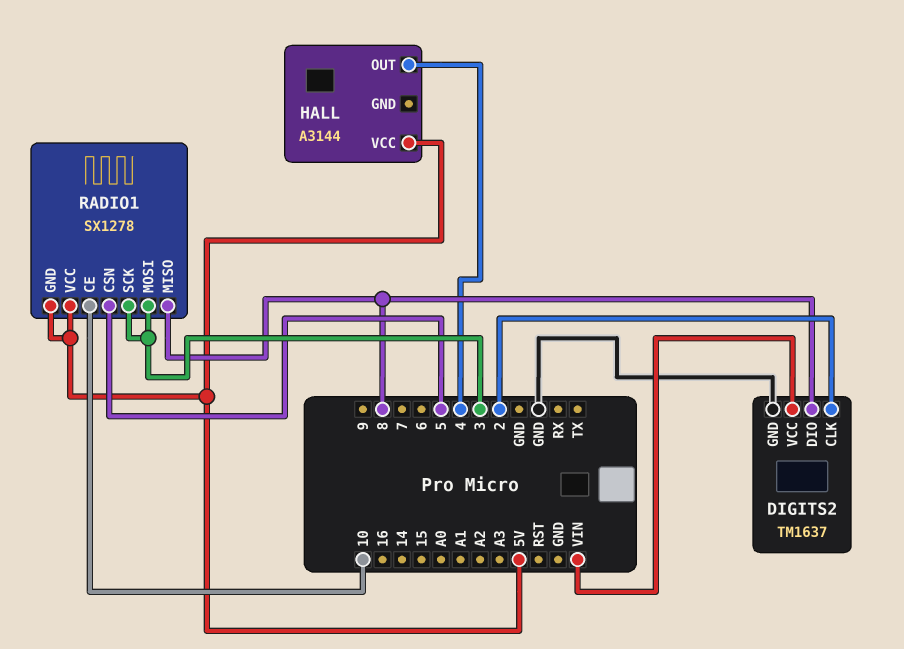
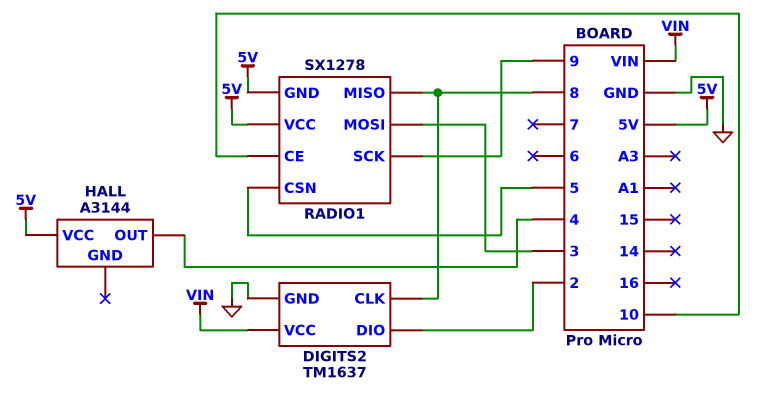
DIGITS2 pin CLK: 2 -> 8
DIGITS2 pin DIO: 8 -> 2
RADIO1 pin SCK: 3 -> 9

